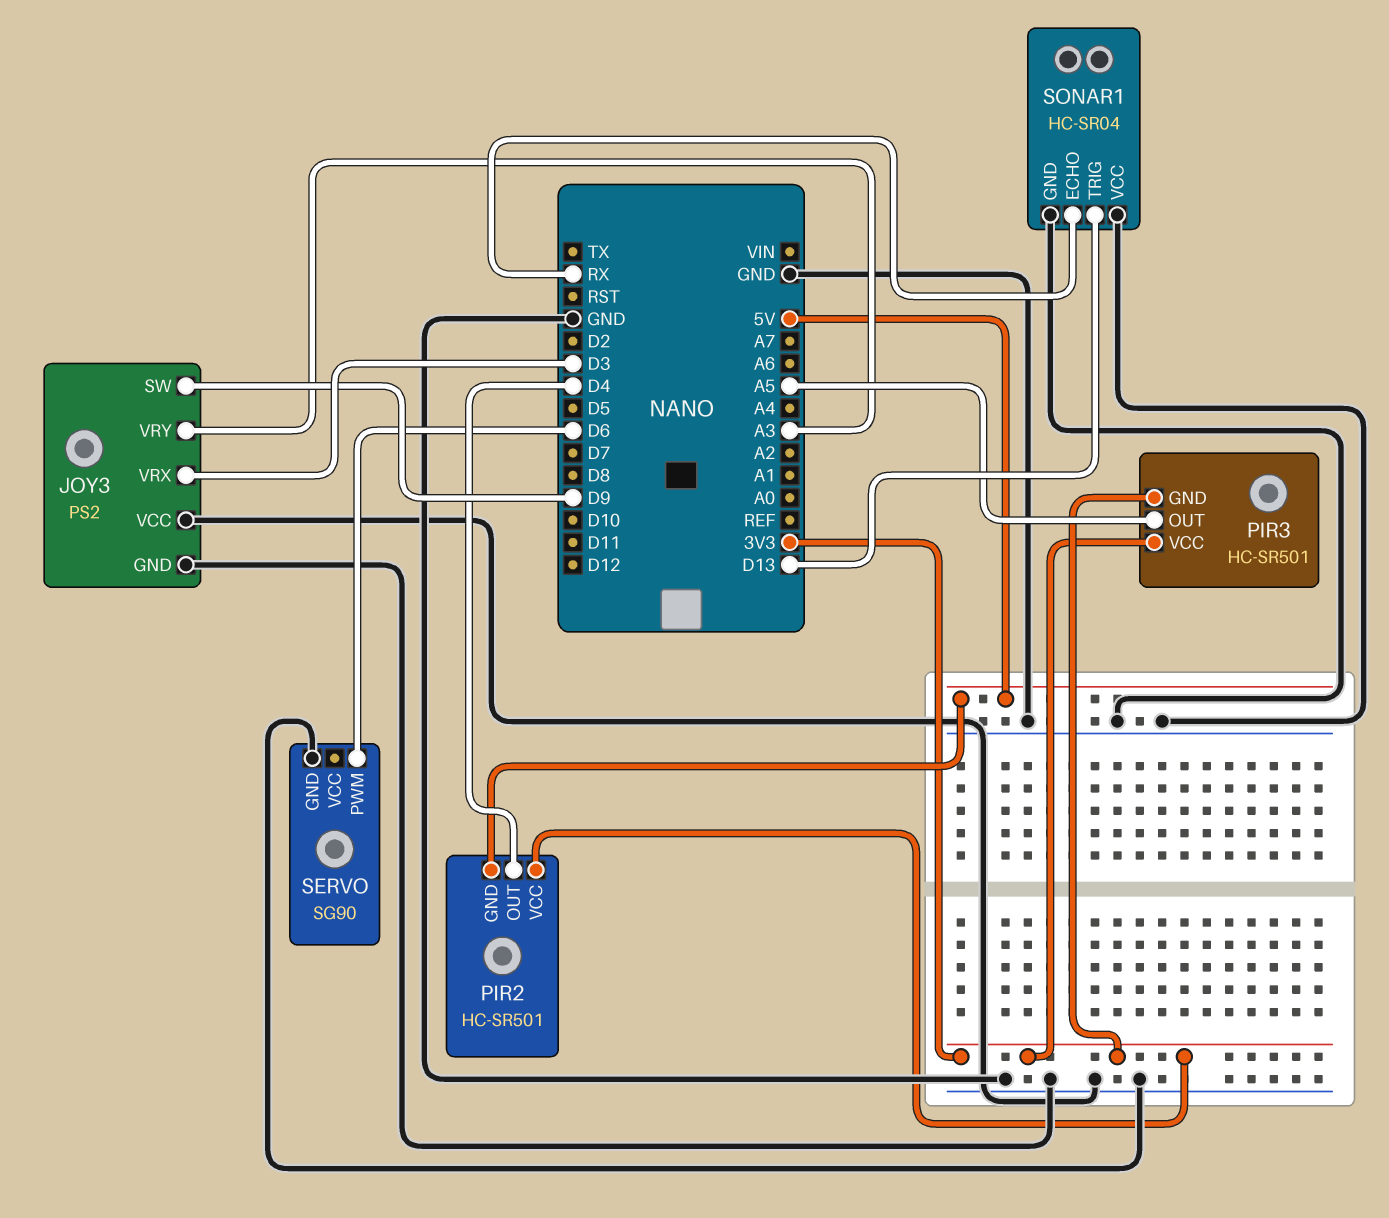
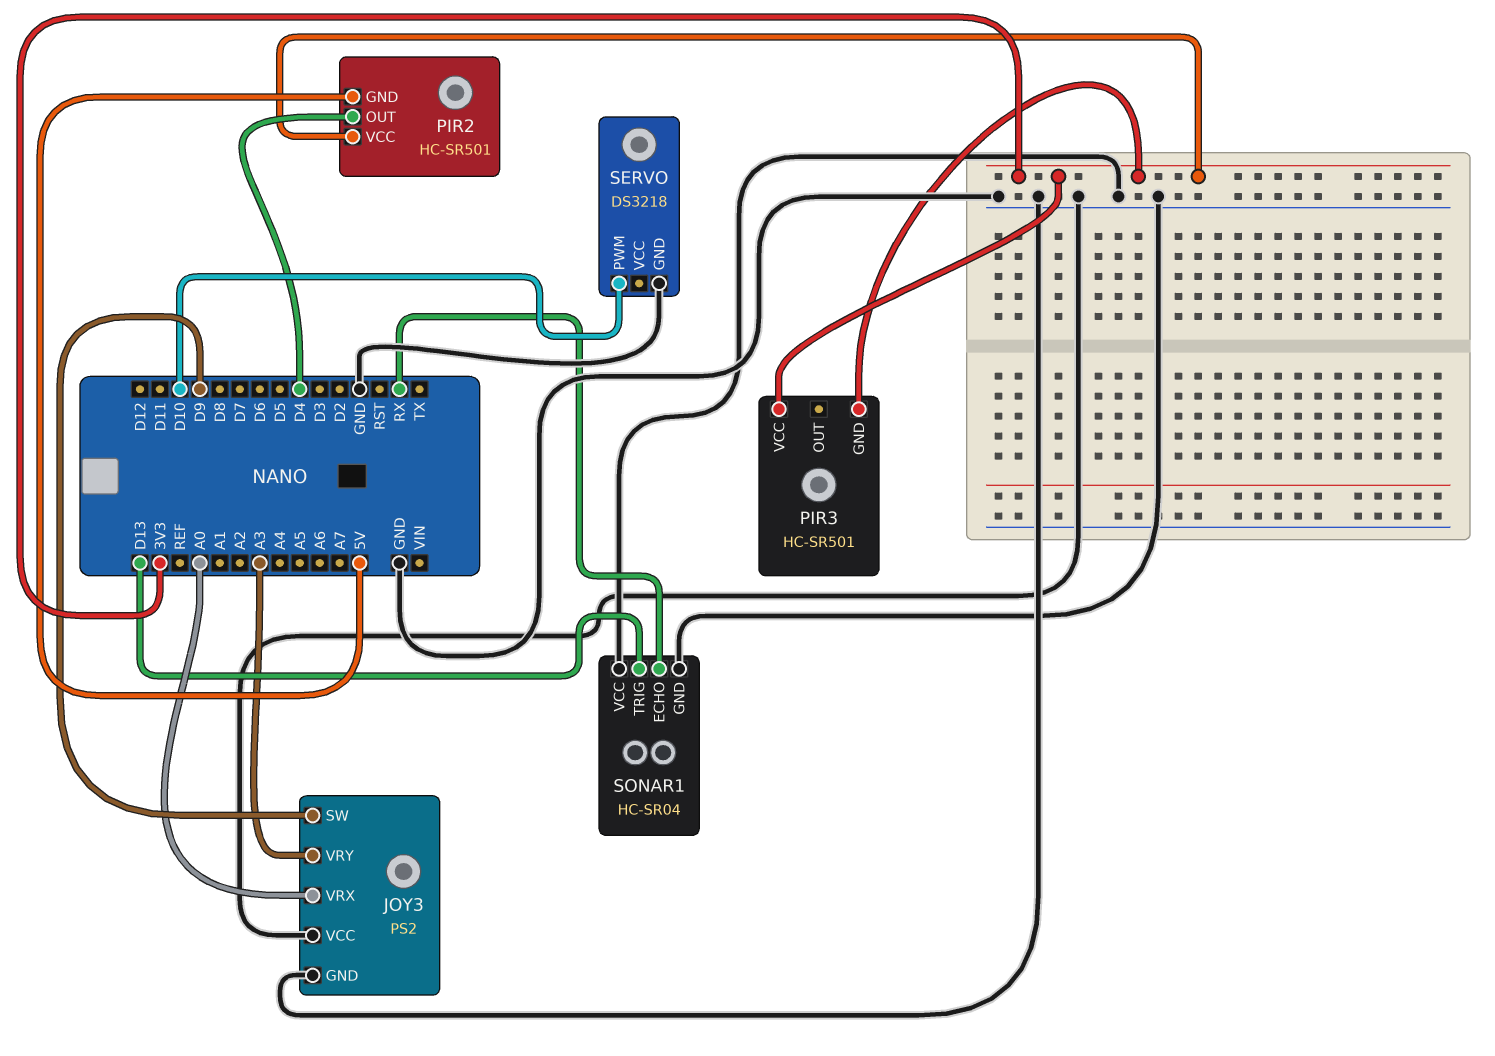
JOY3 pin VRX: D3 -> A0
PIR3 pin OUT: A5 -> none
SERVO: SG90 -> DS3218
SERVO pin PWM: D6 -> D10

